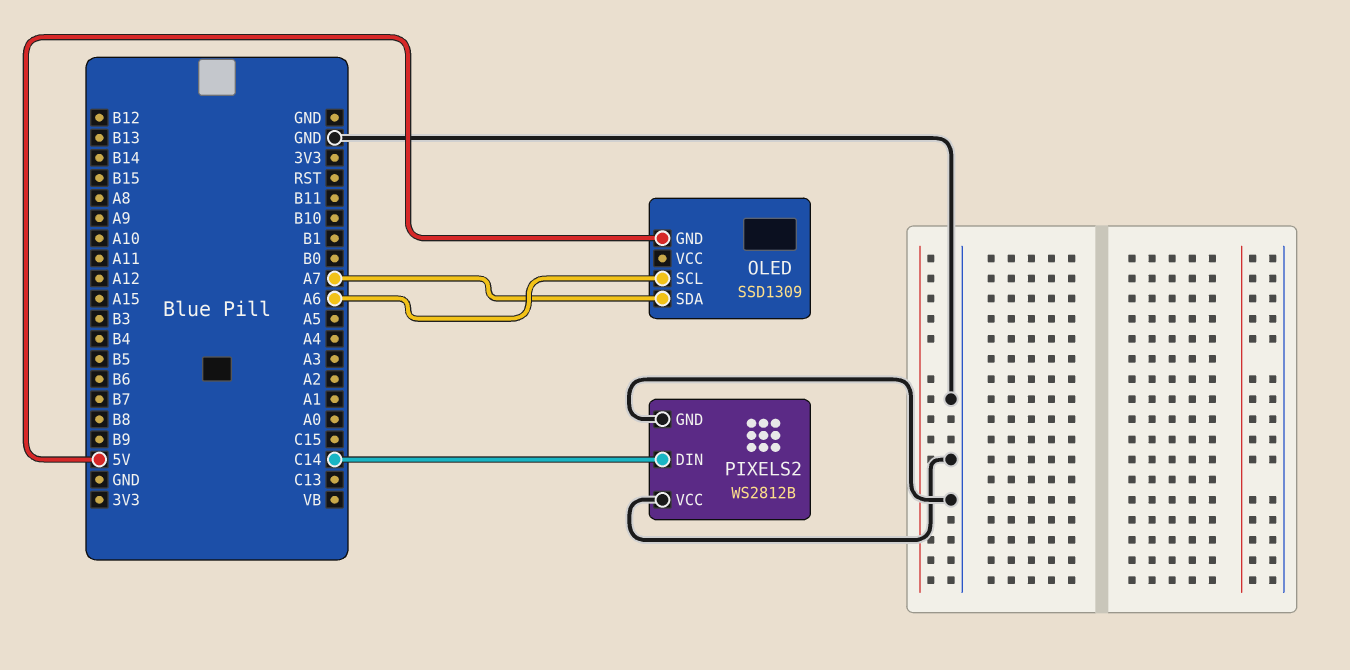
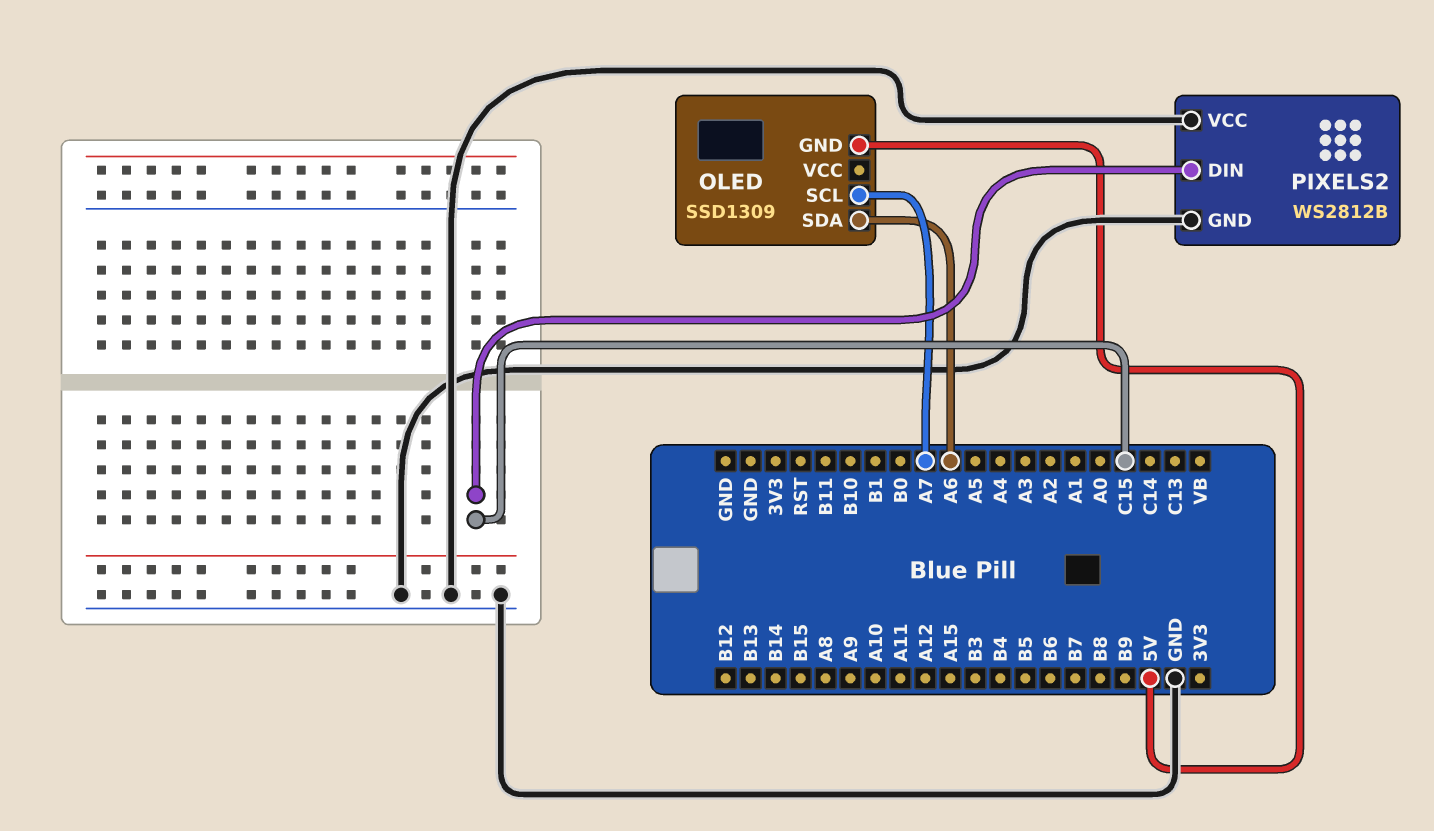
OLED pin SCL: A6 -> A7
OLED pin SDA: A7 -> A6
PIXELS2 pin DIN: C14 -> C15

